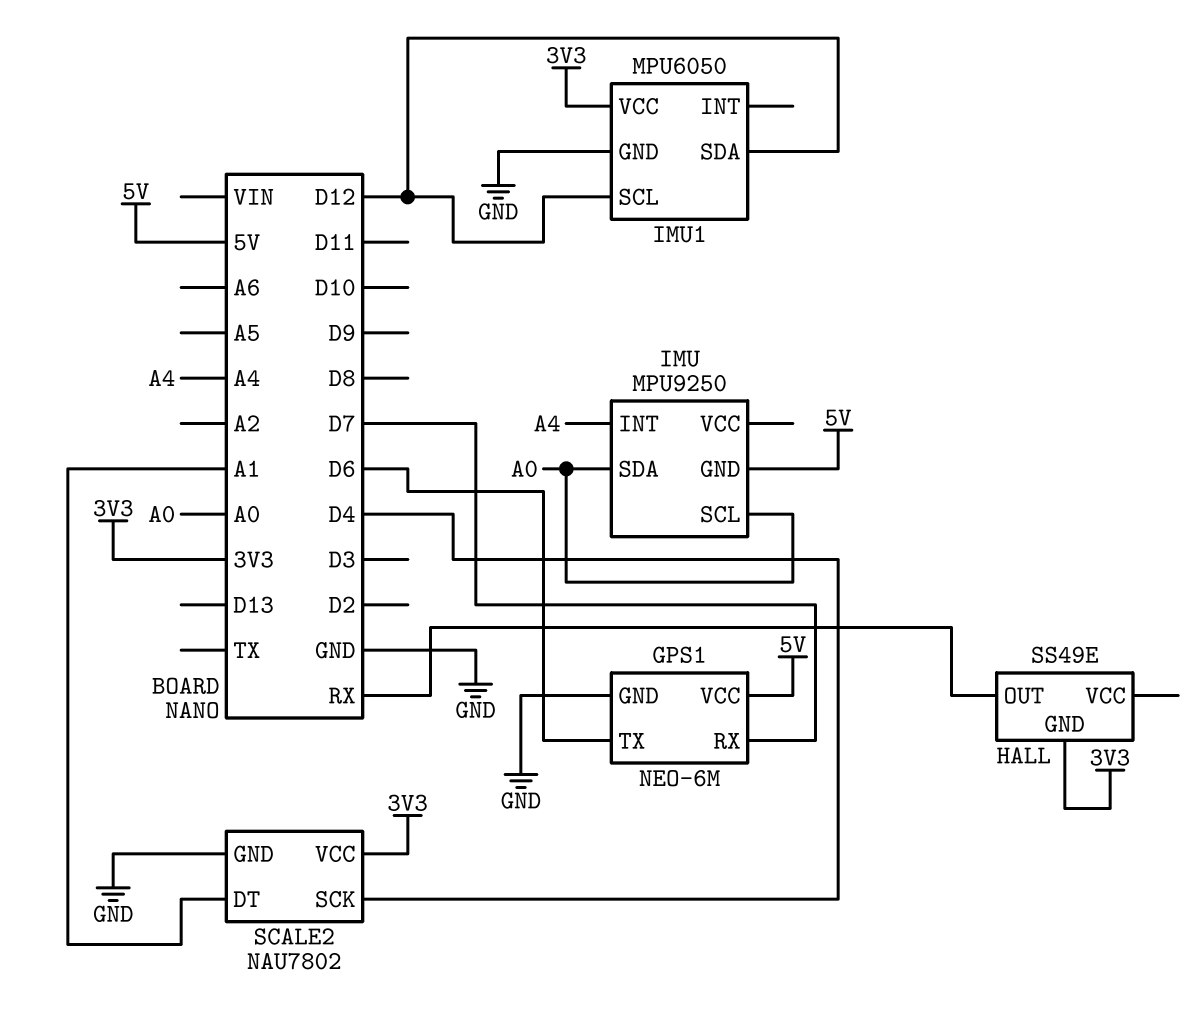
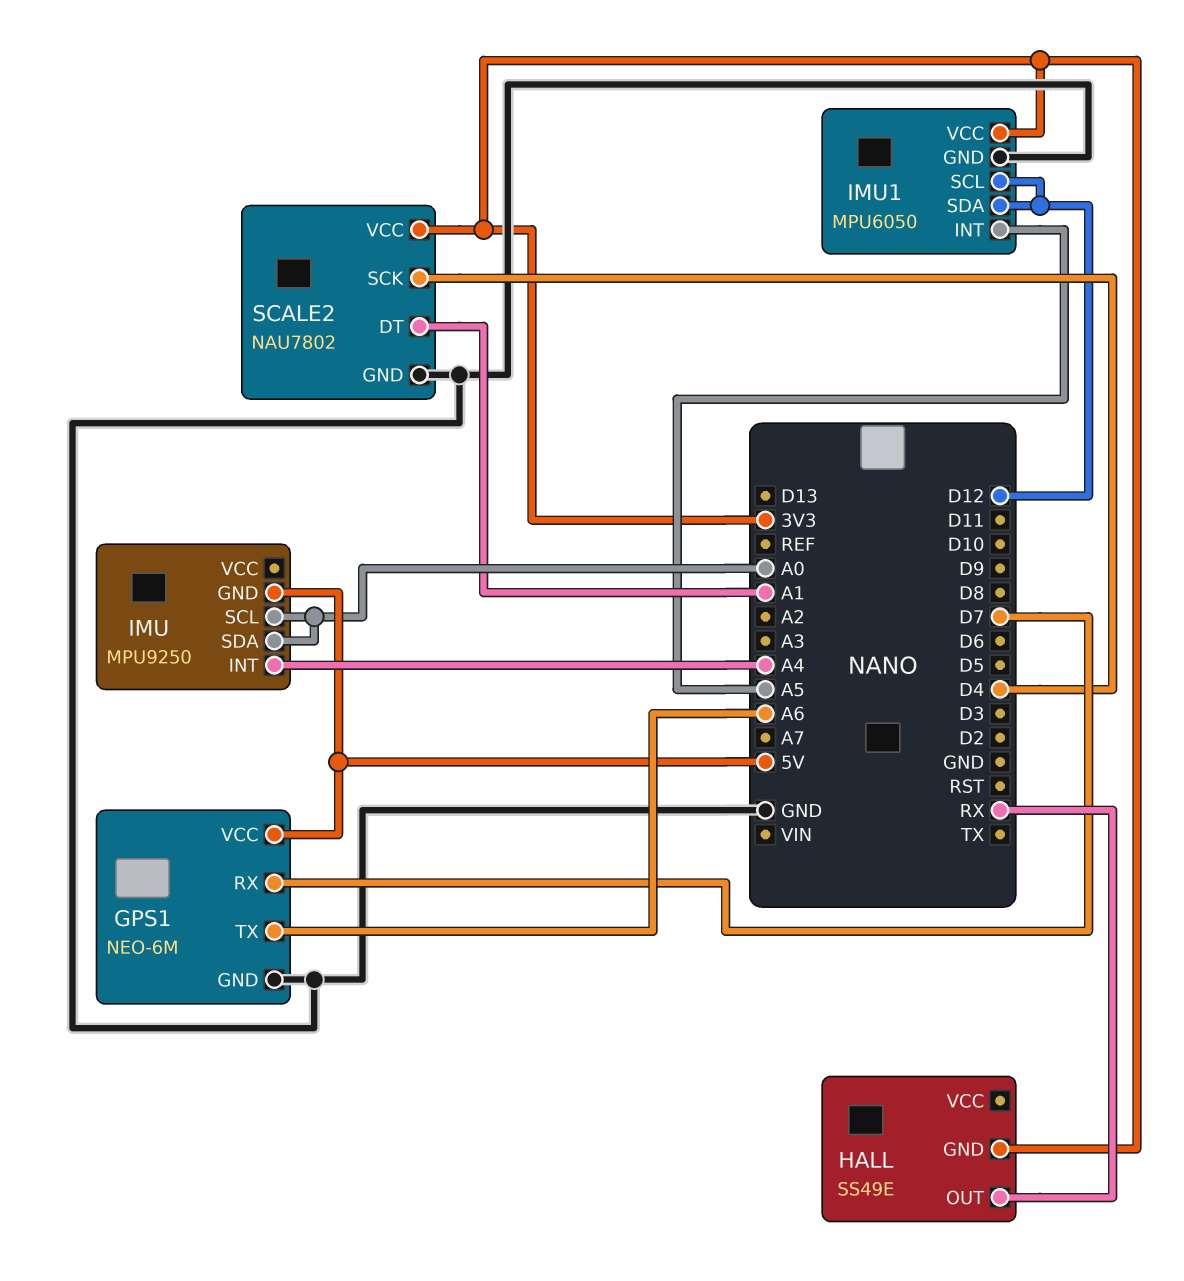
GPS1 pin TX: D6 -> A6
IMU1 pin INT: none -> A5

